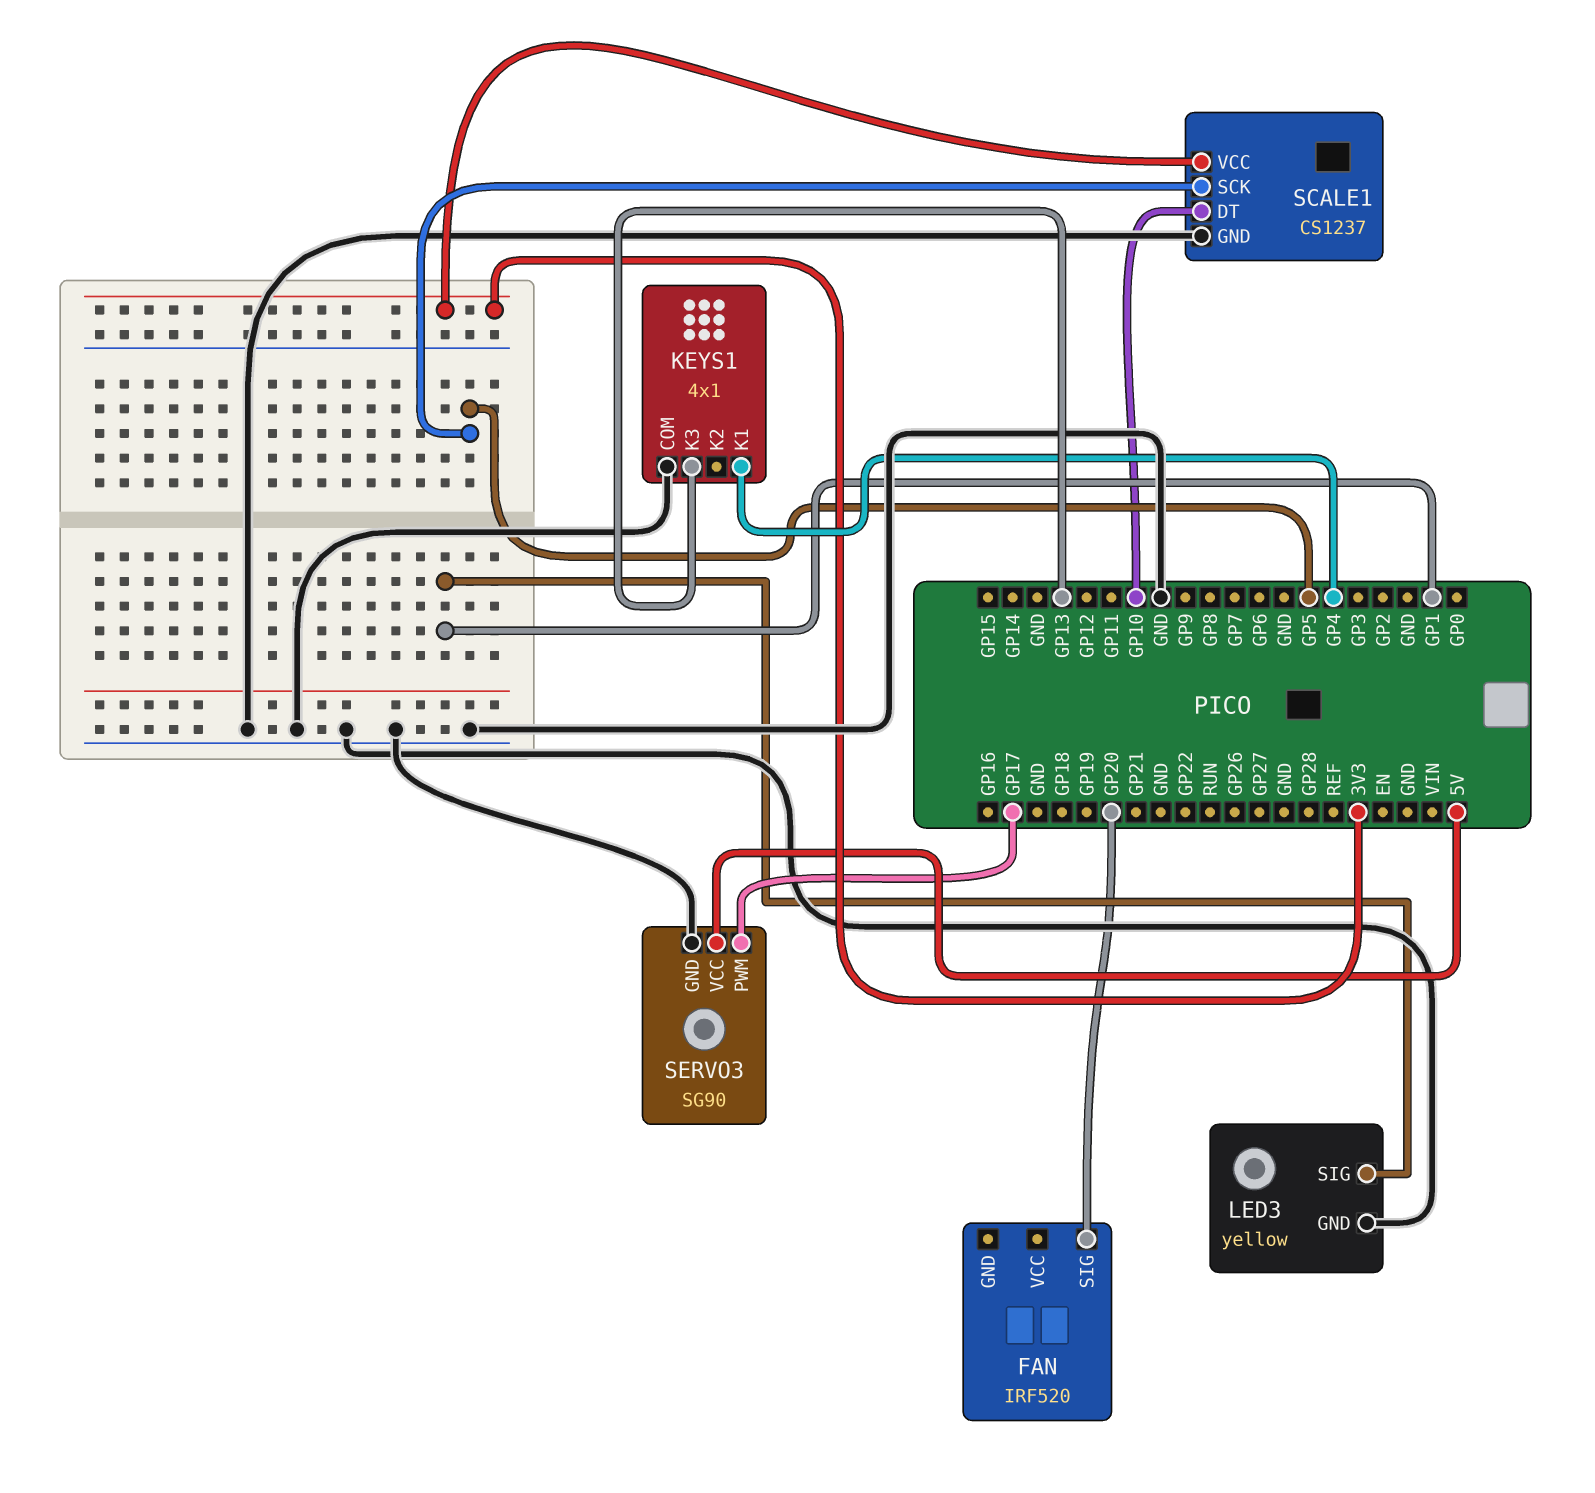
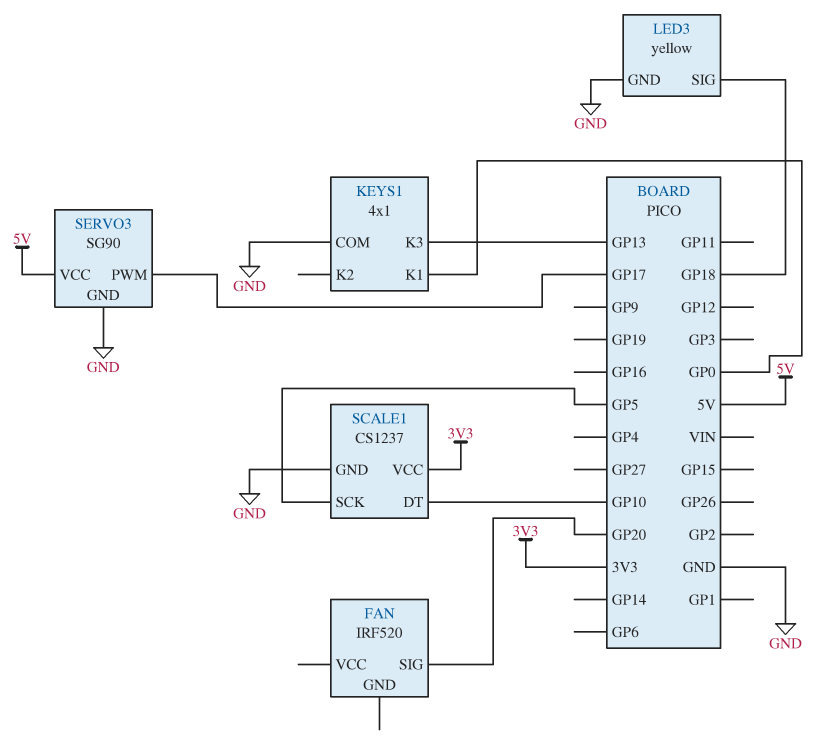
KEYS1 pin K1: GP4 -> GP0
LED3 pin SIG: GP1 -> GP18

